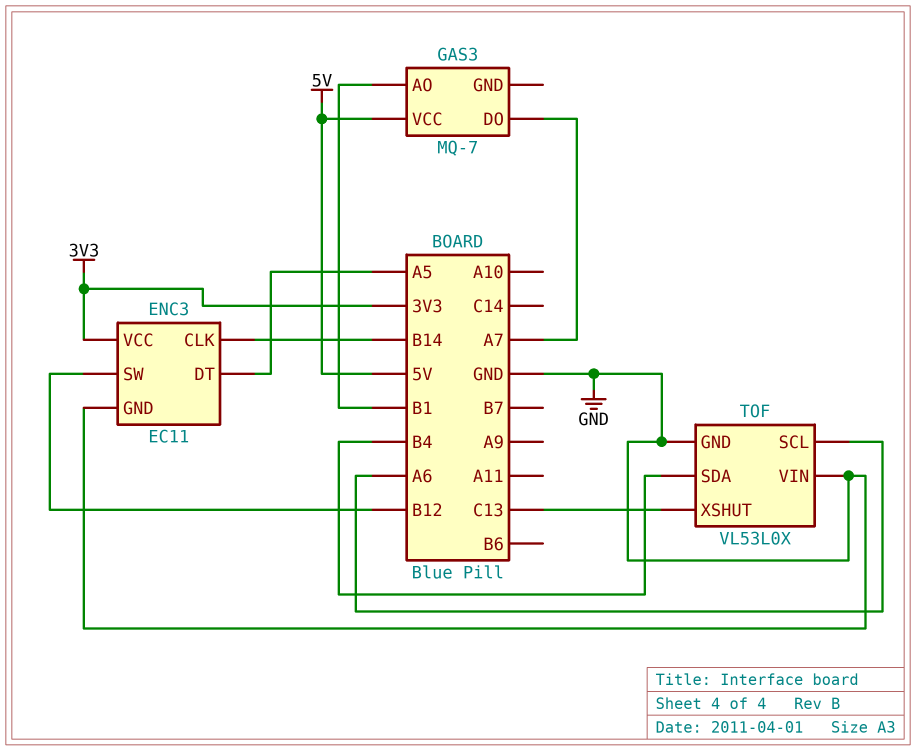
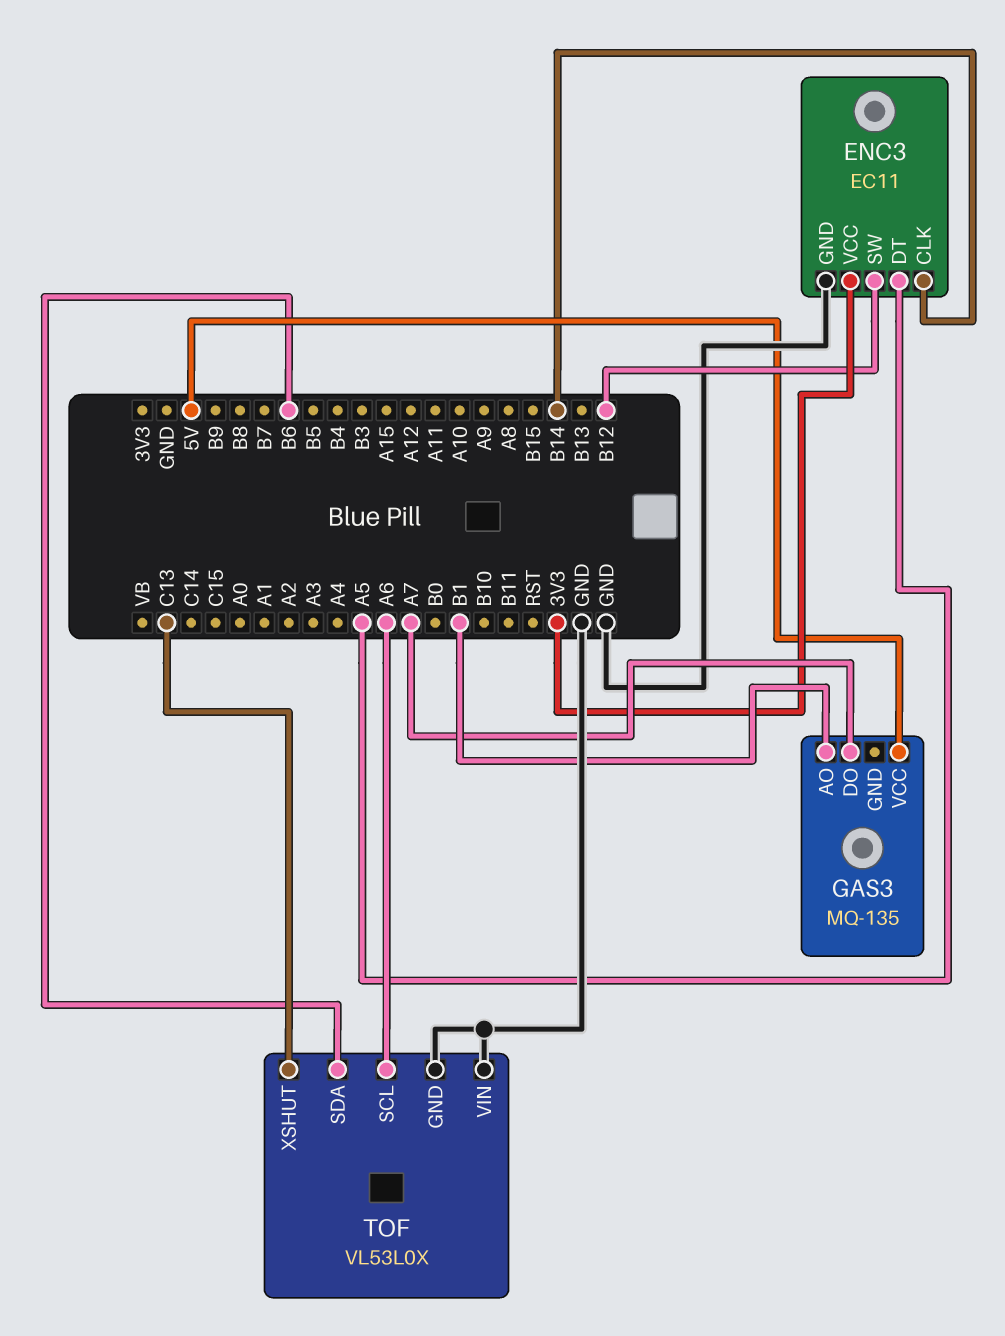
GAS3: MQ-7 -> MQ-135
TOF pin SDA: B4 -> B6

